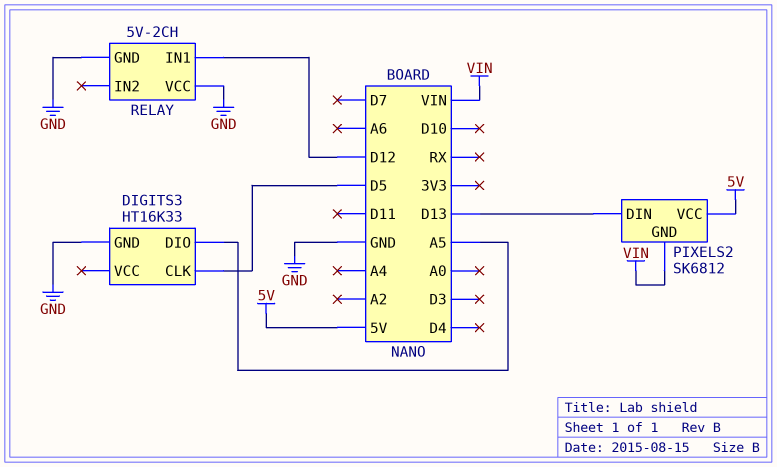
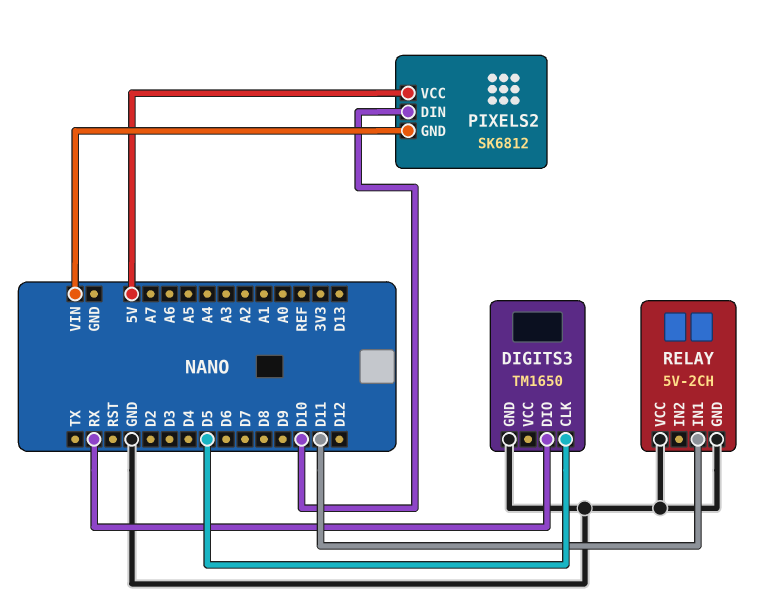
DIGITS3: HT16K33 -> TM1650
DIGITS3 pin DIO: A5 -> RX
PIXELS2 pin DIN: D13 -> D10
RELAY pin IN1: D12 -> D11

